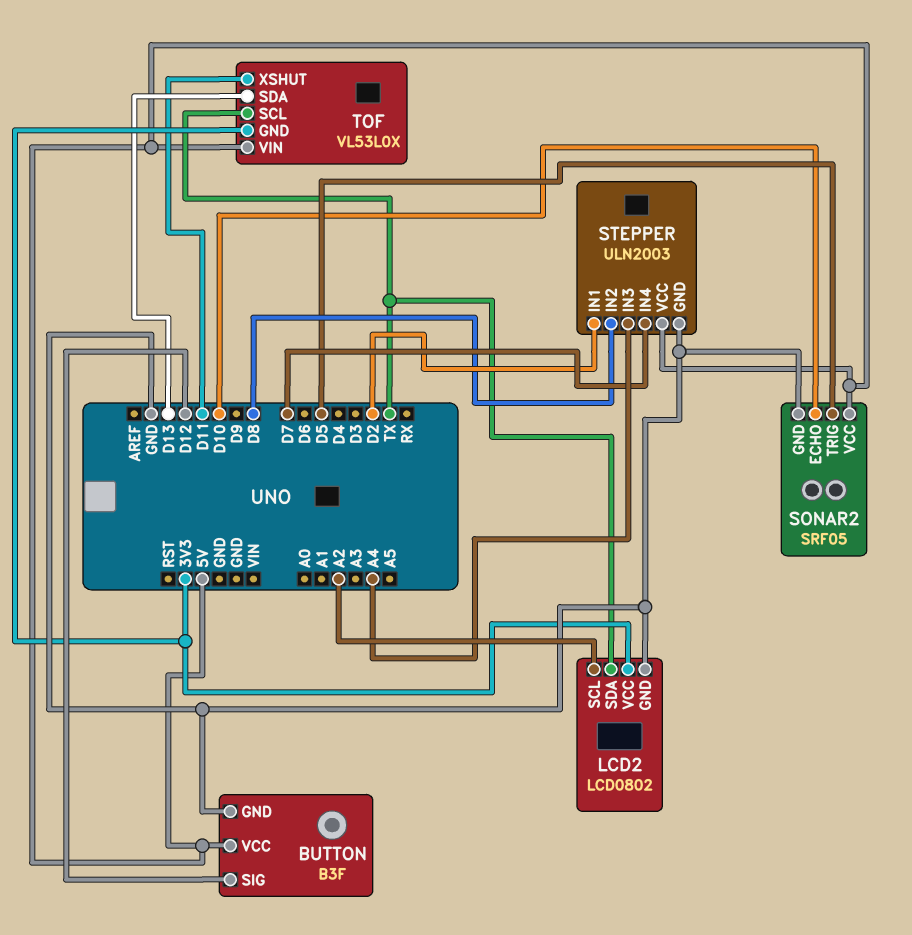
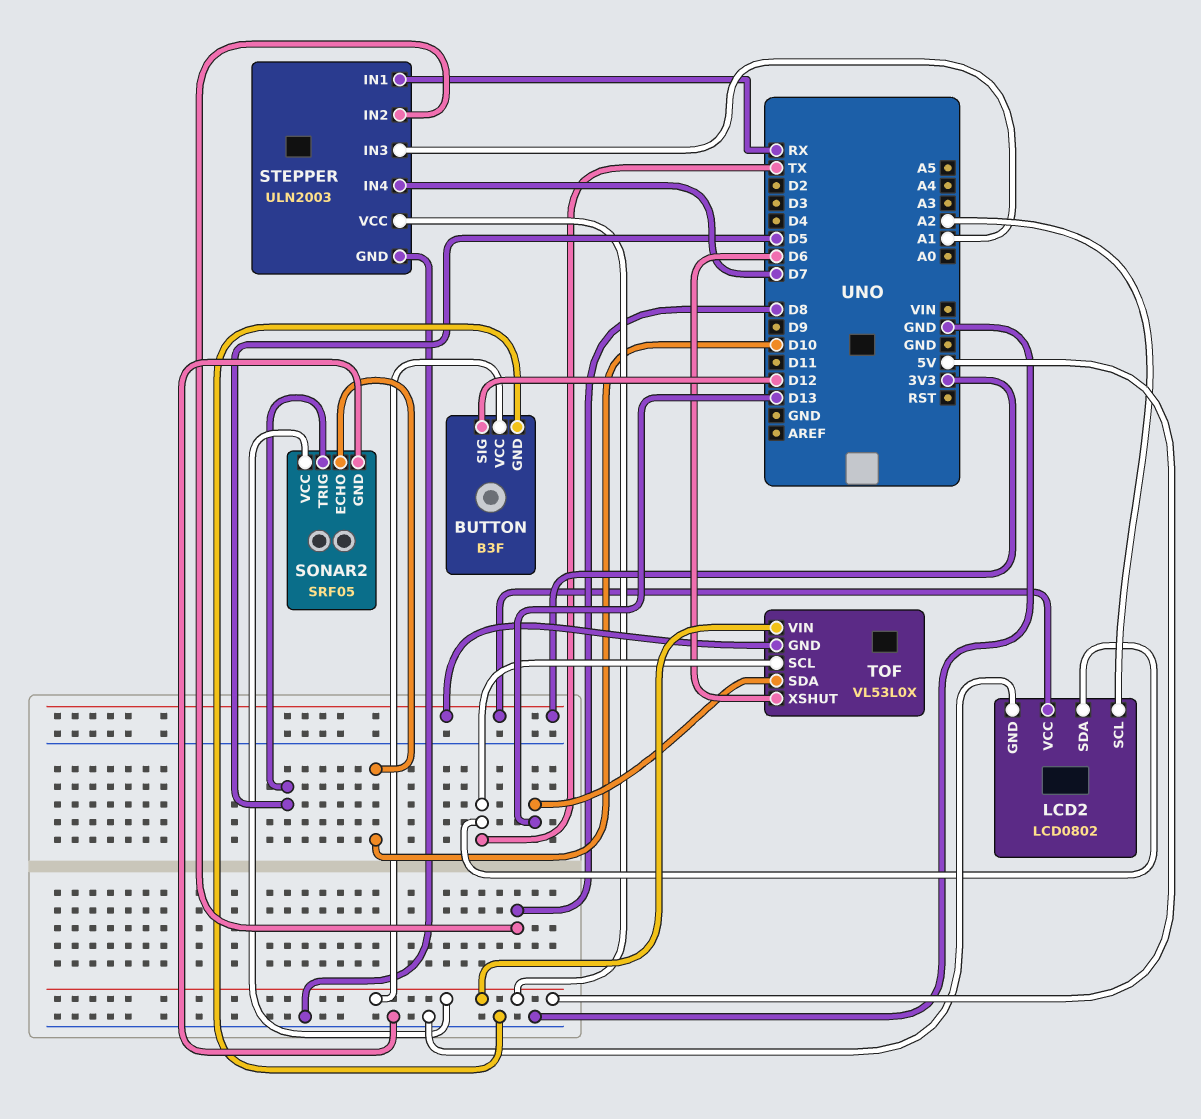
STEPPER pin IN1: D2 -> RX
STEPPER pin IN3: A4 -> A1
TOF pin XSHUT: D11 -> D6

